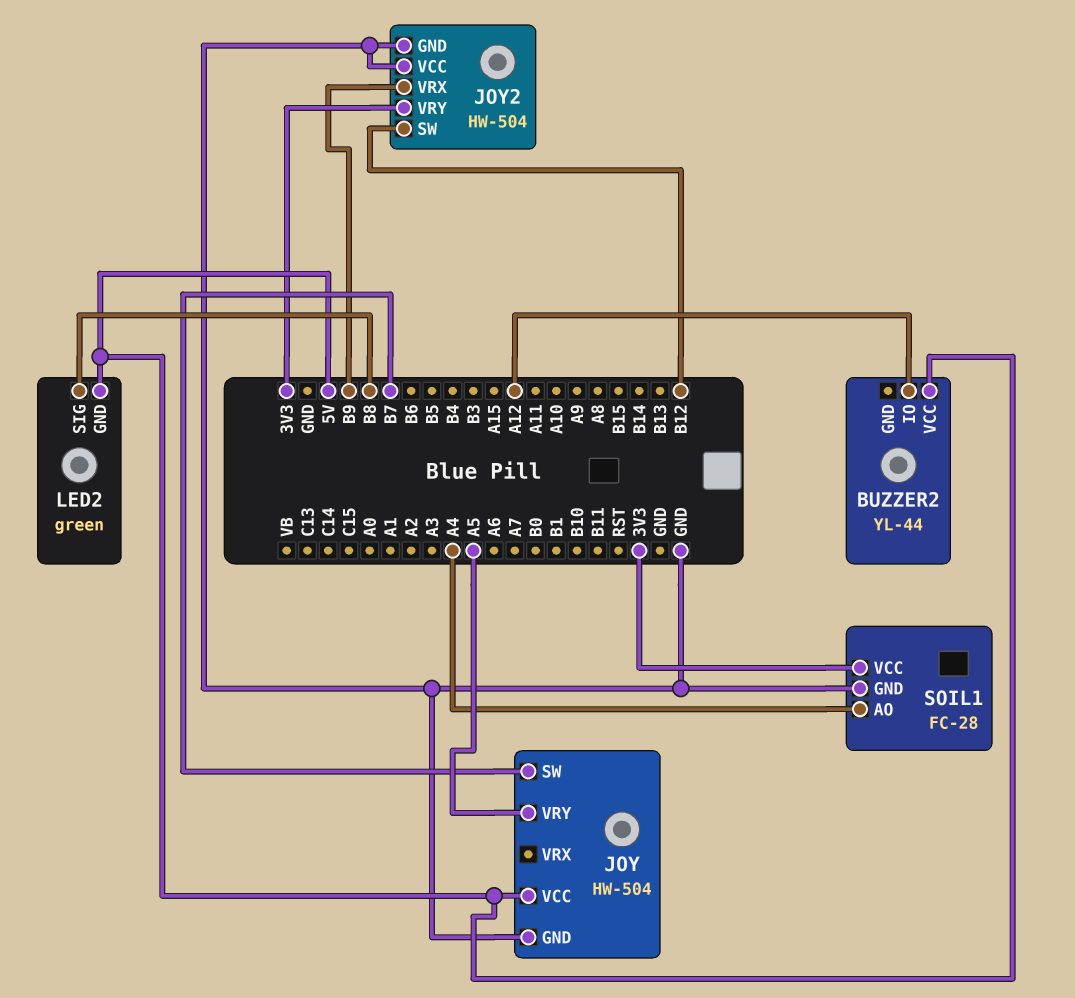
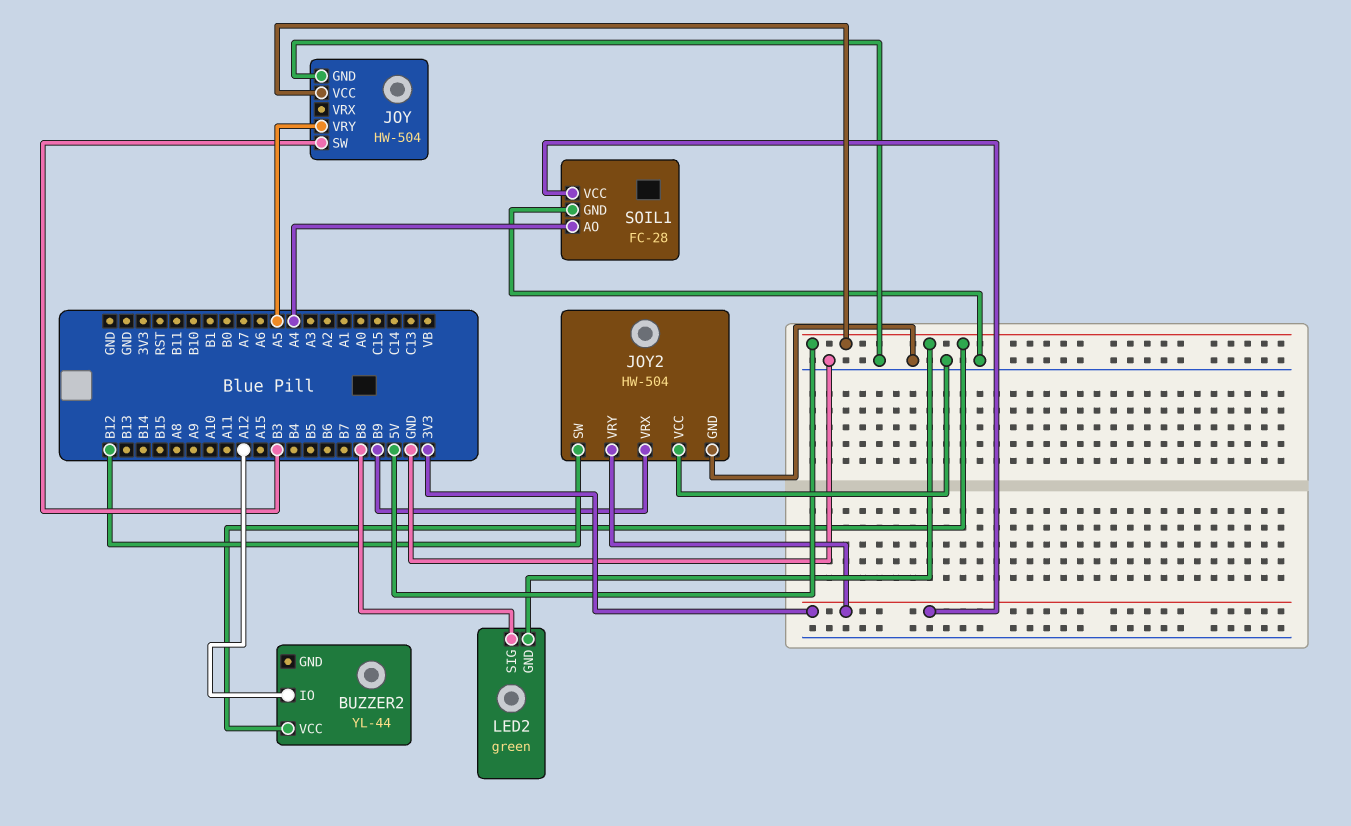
JOY pin SW: B7 -> B3

